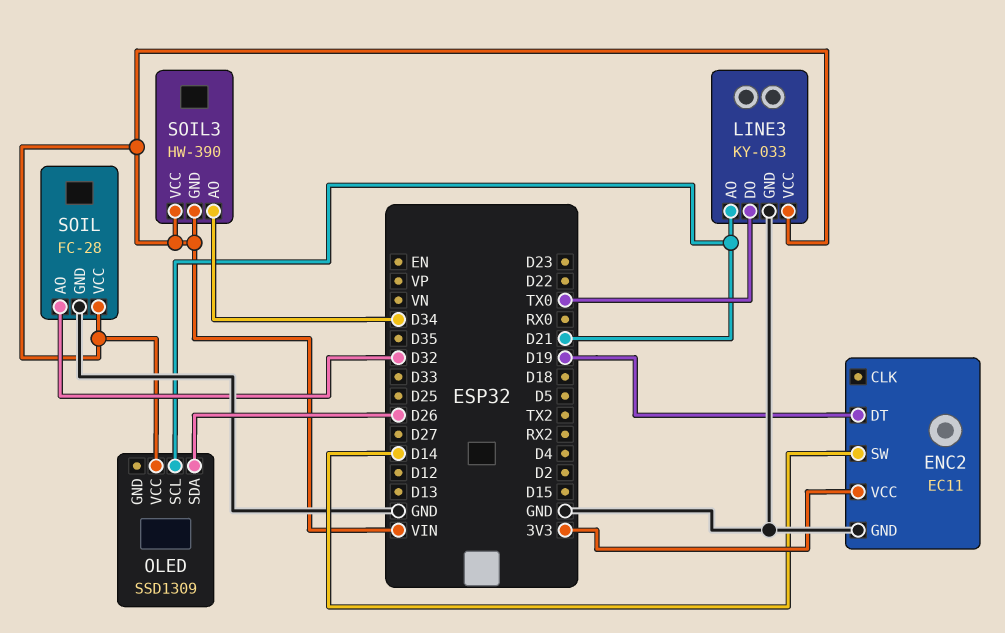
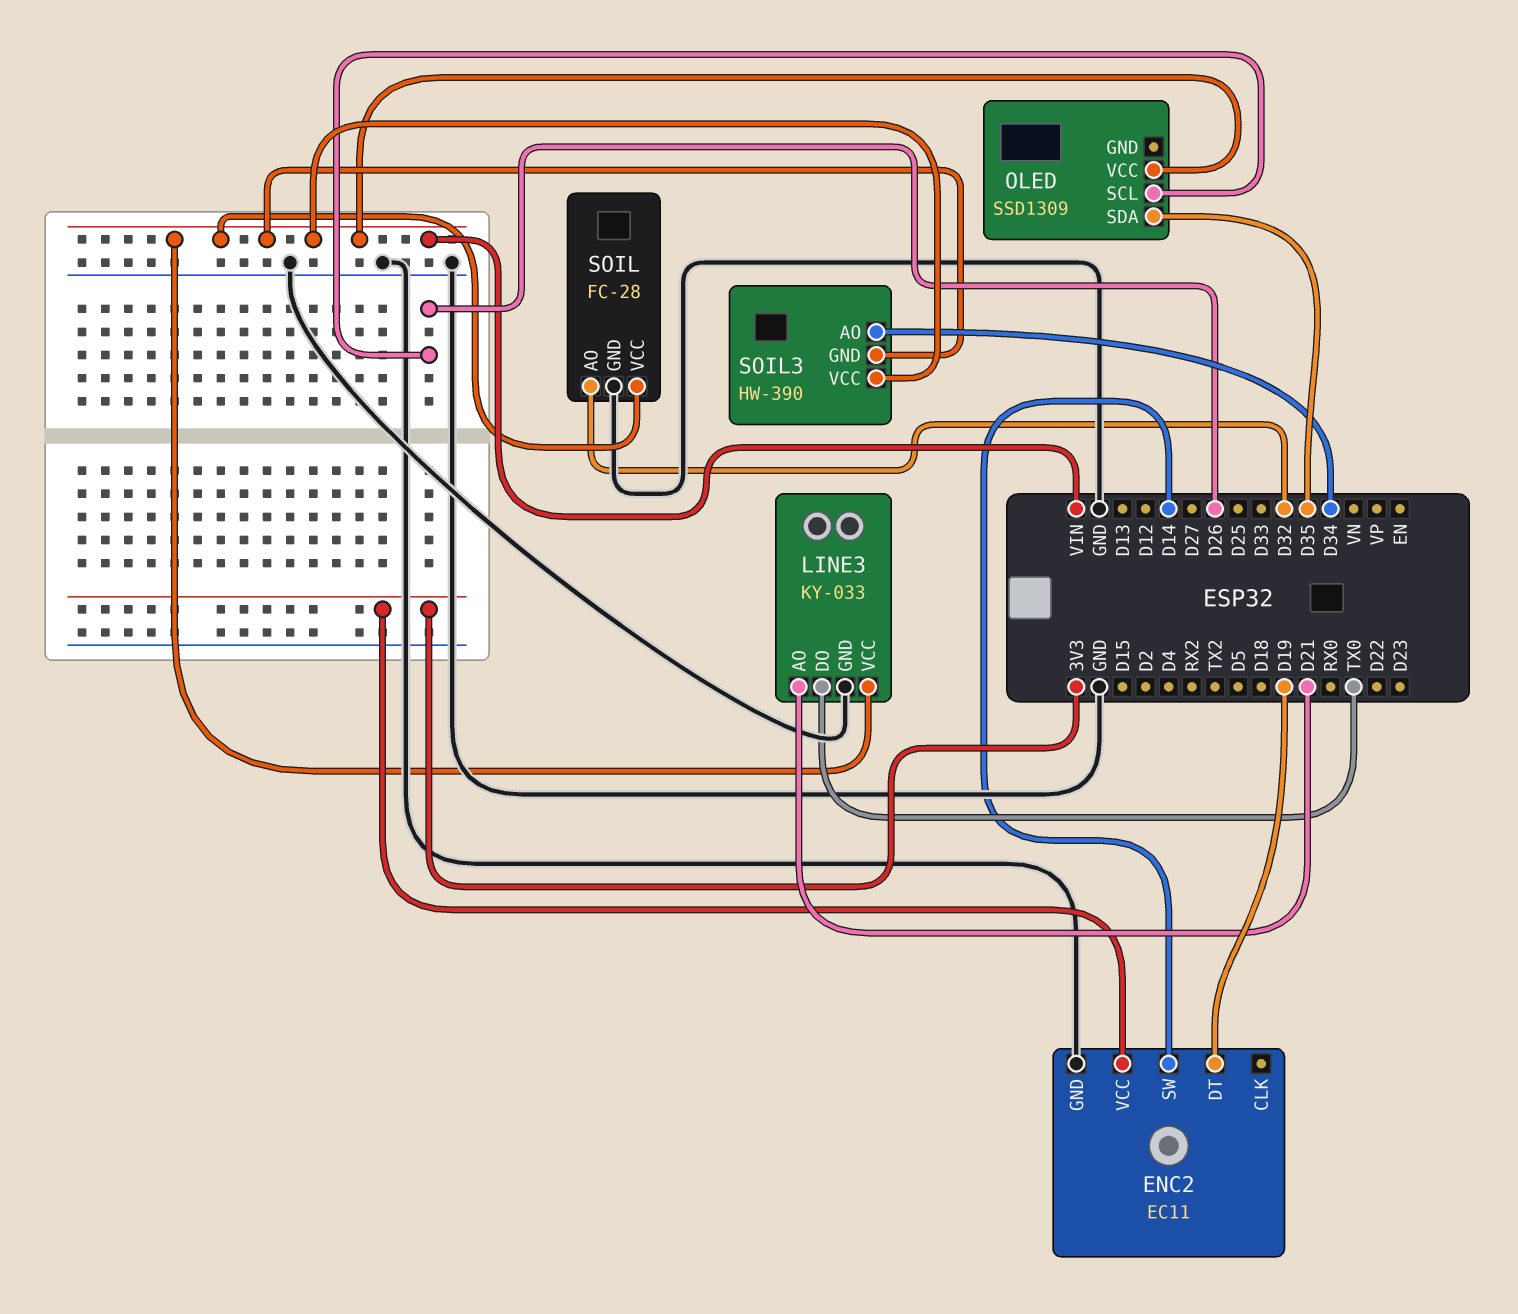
OLED pin SCL: D21 -> D26
OLED pin SDA: D26 -> D35

